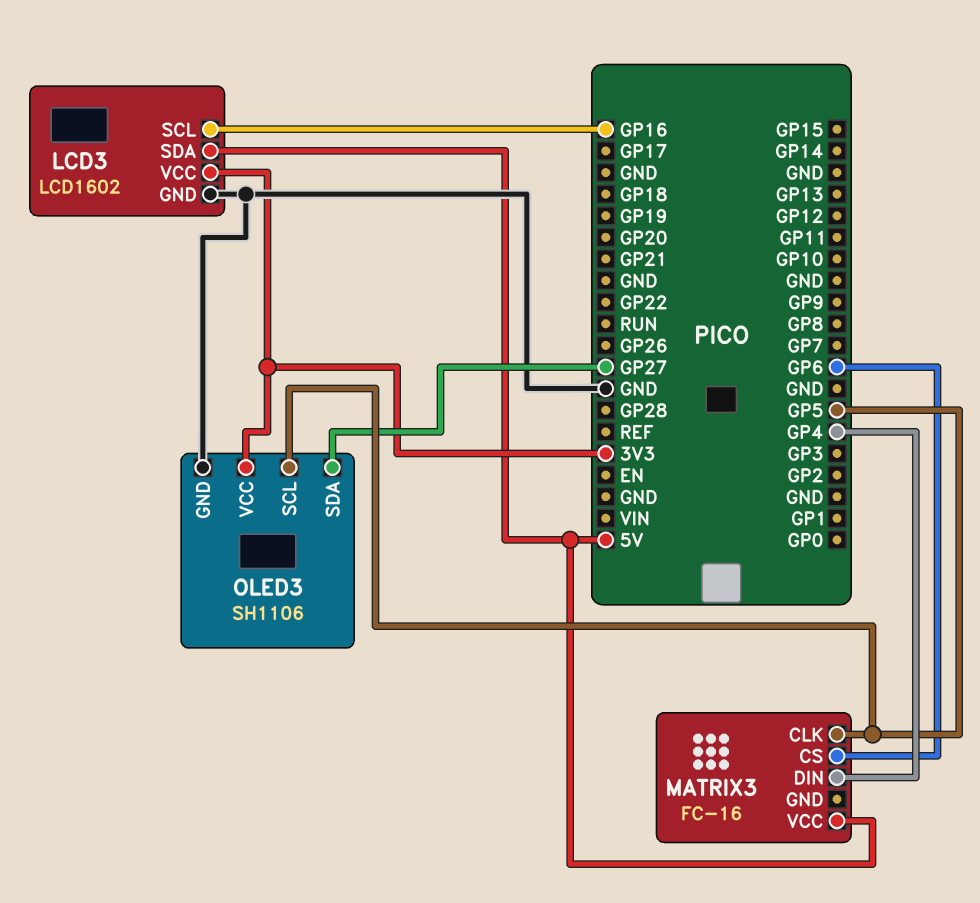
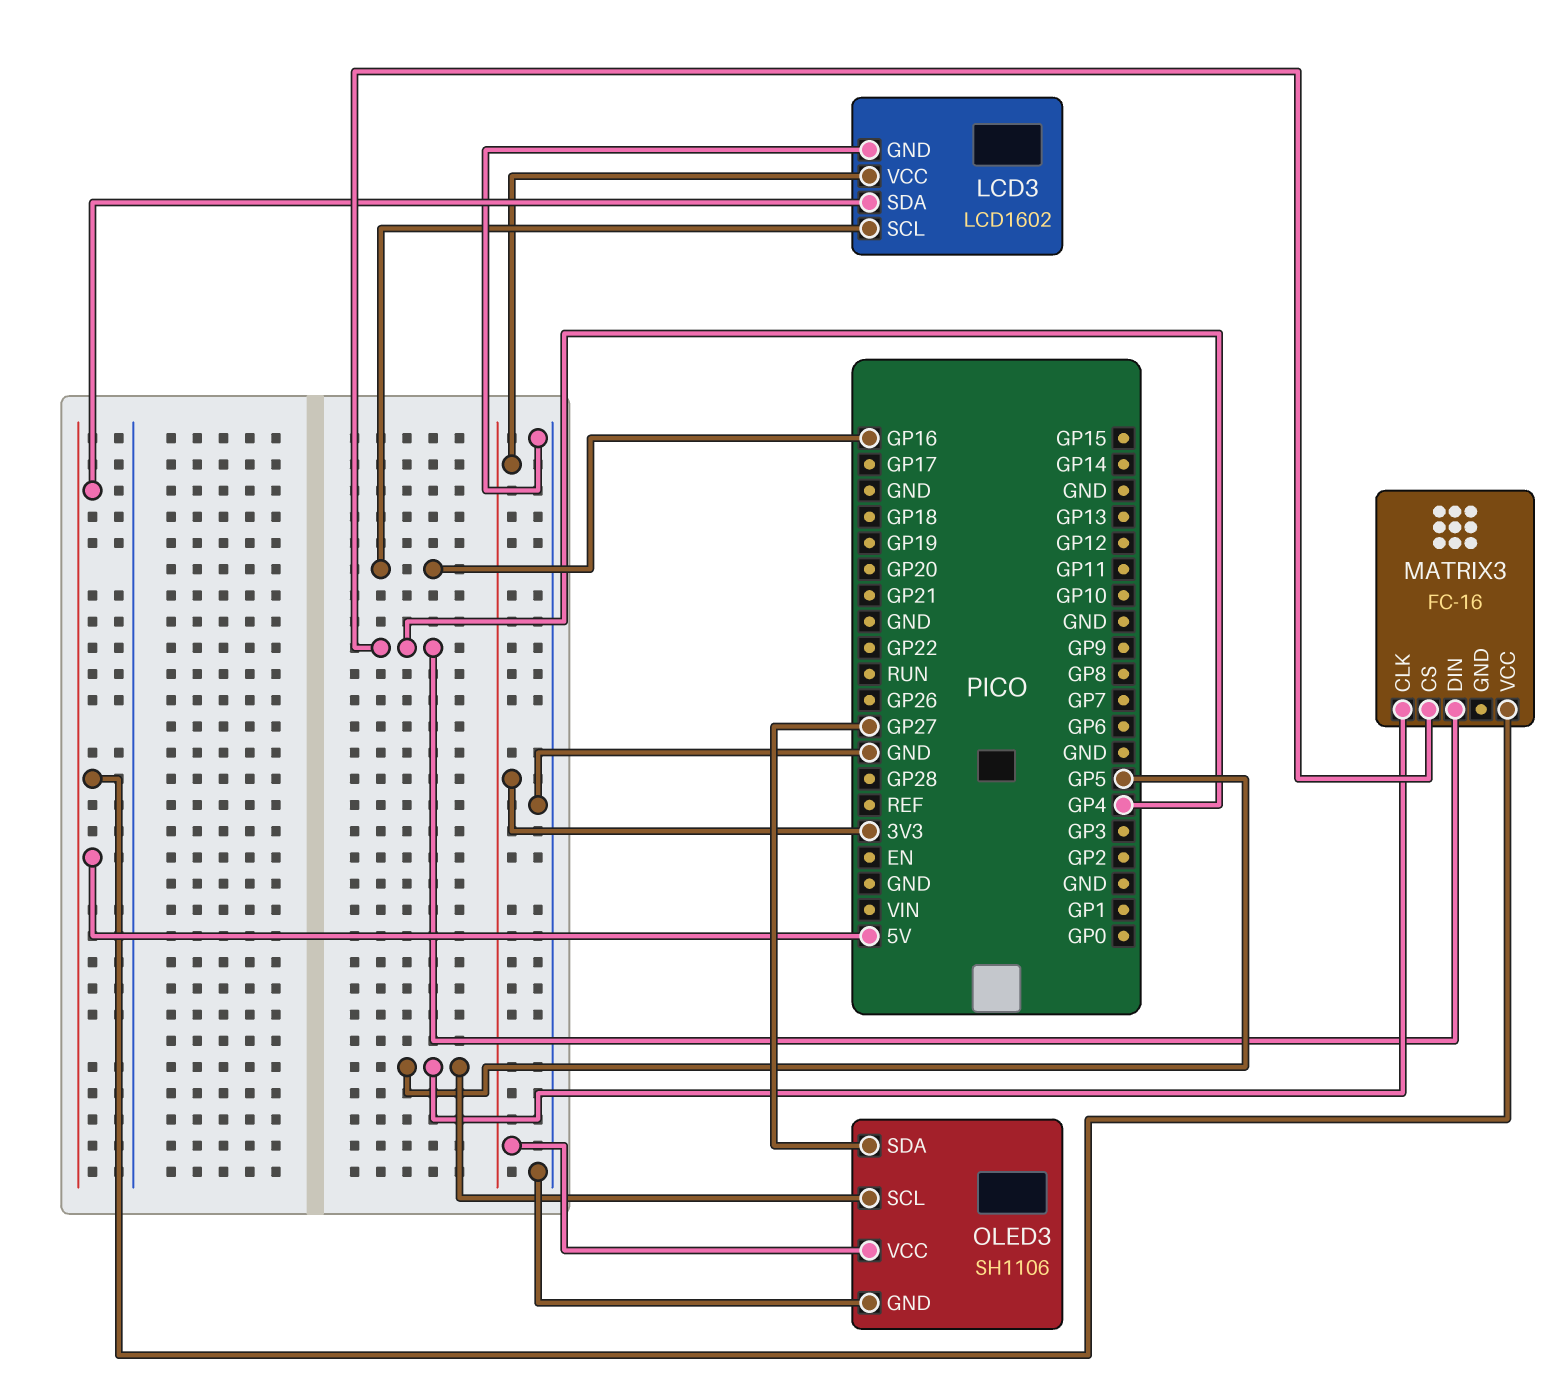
MATRIX3 pin CS: GP6 -> GP4

